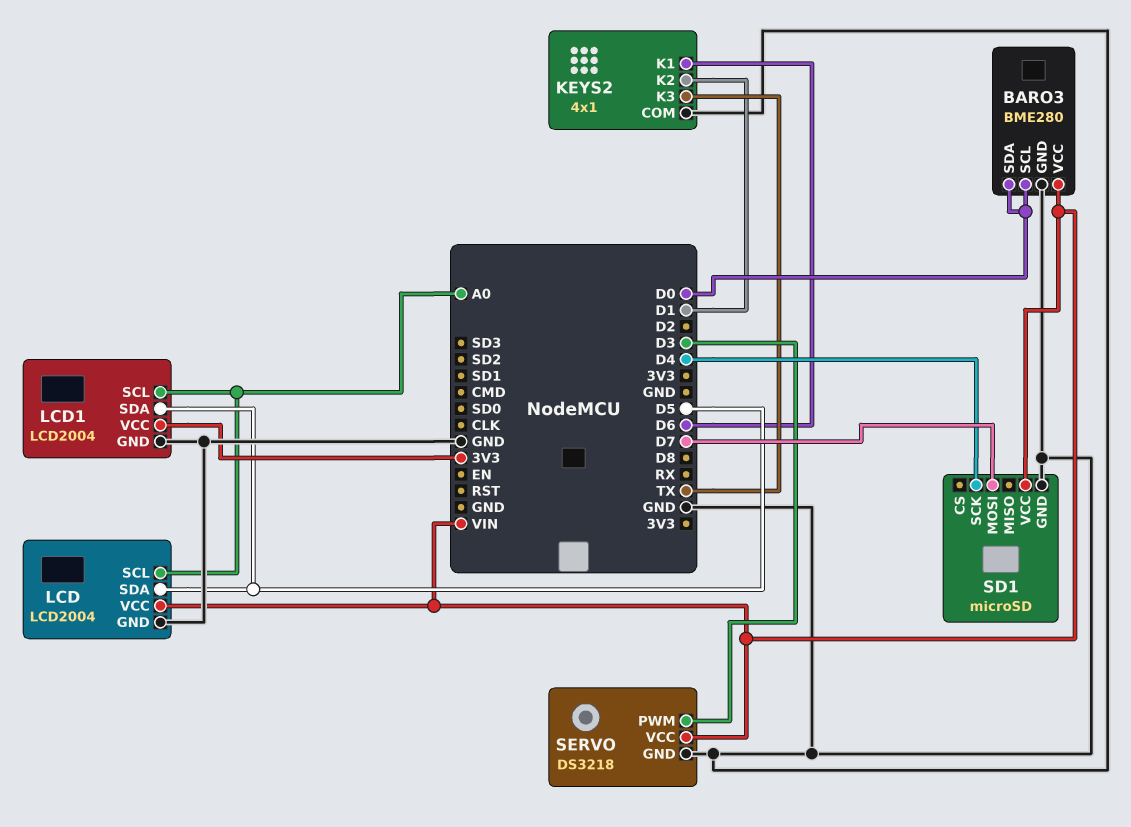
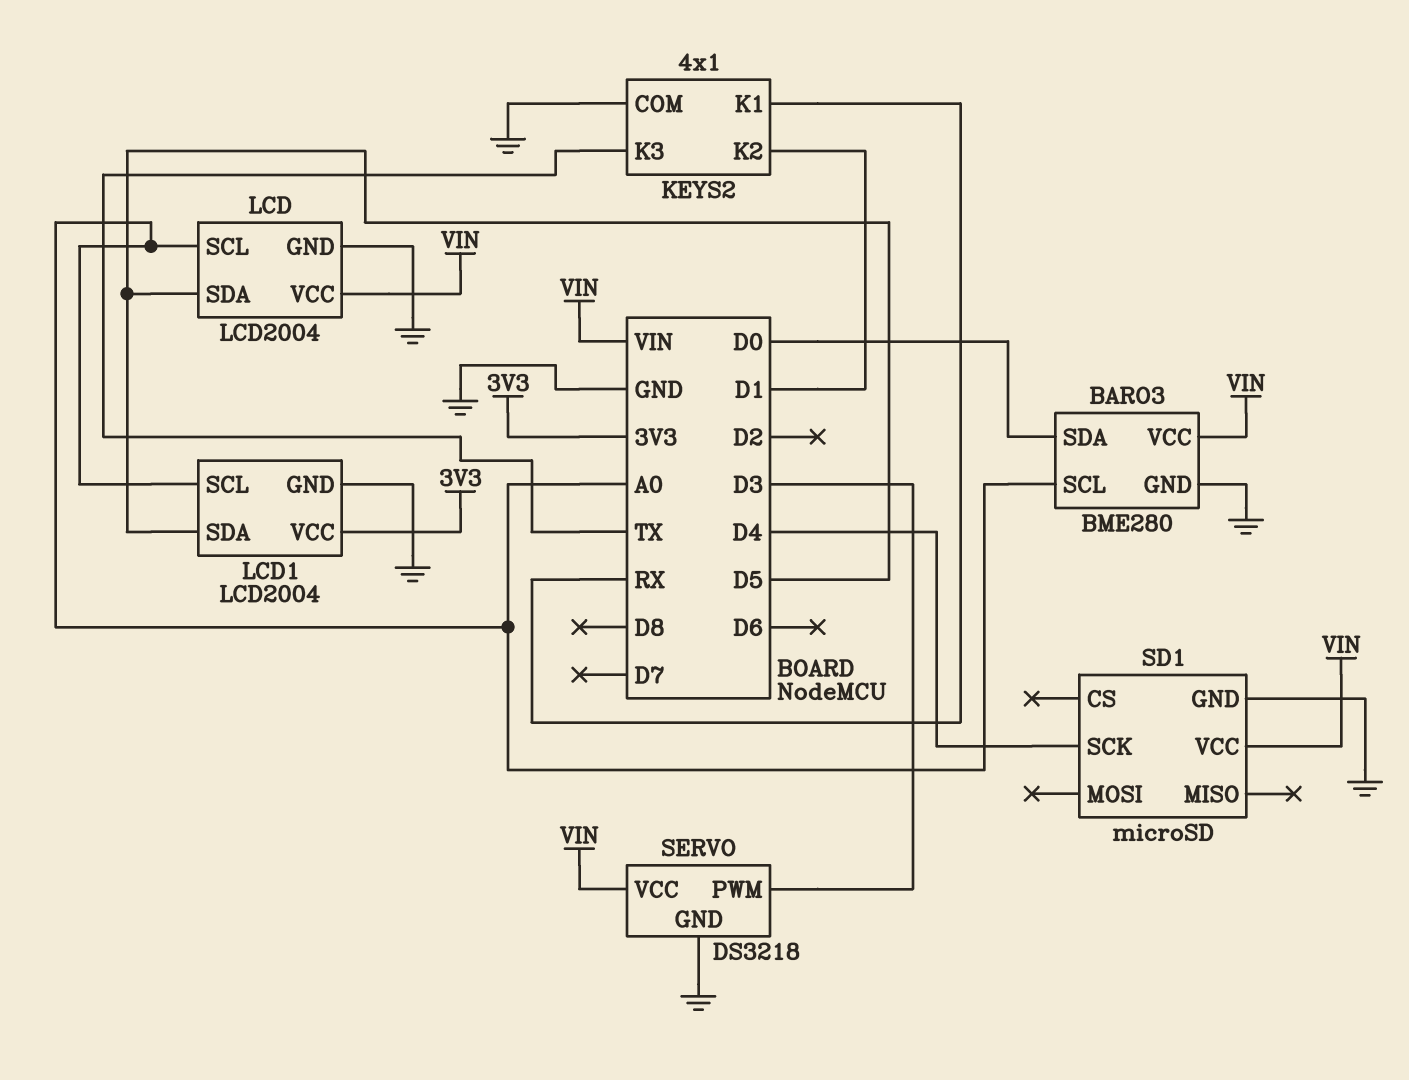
BARO3 pin SCL: D0 -> A0
KEYS2 pin K1: D6 -> RX
SD1 pin MOSI: D7 -> none

